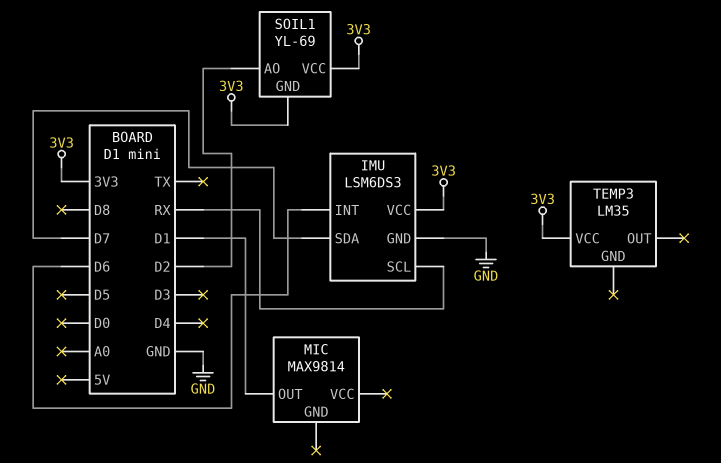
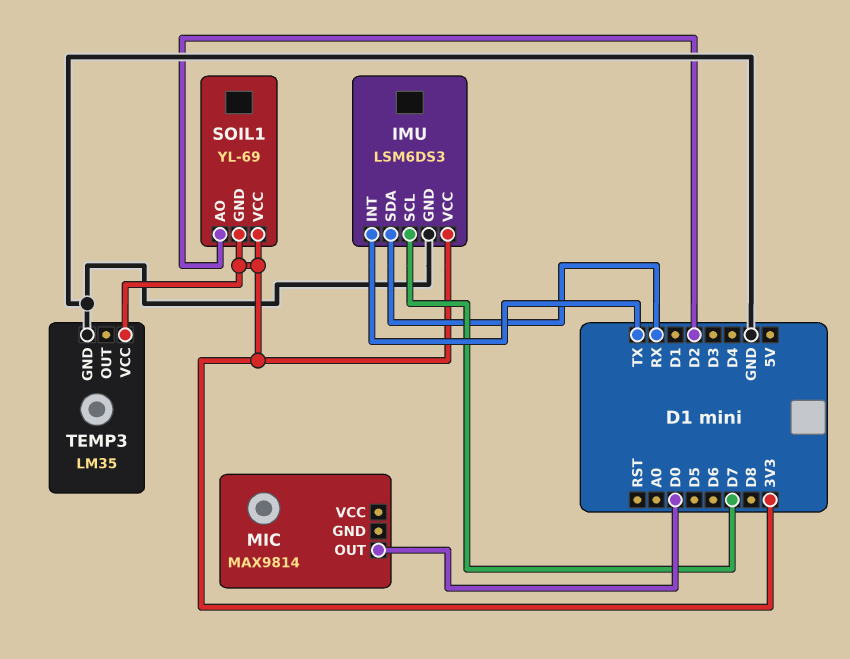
IMU pin INT: D6 -> TX
IMU pin SCL: RX -> D7
IMU pin SDA: D7 -> RX
MIC pin OUT: D1 -> D0
TEMP3 pin GND: none -> GND

